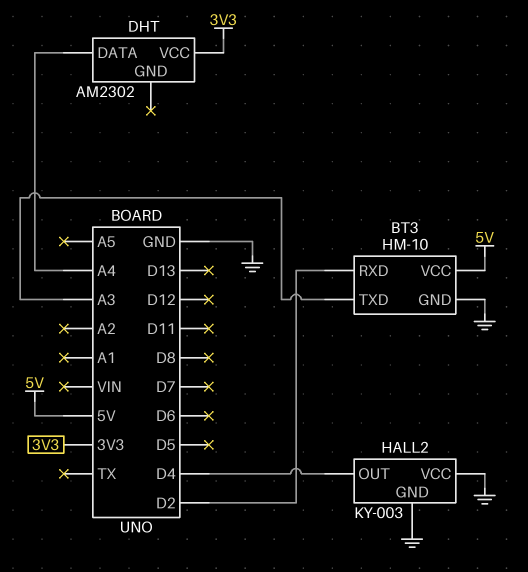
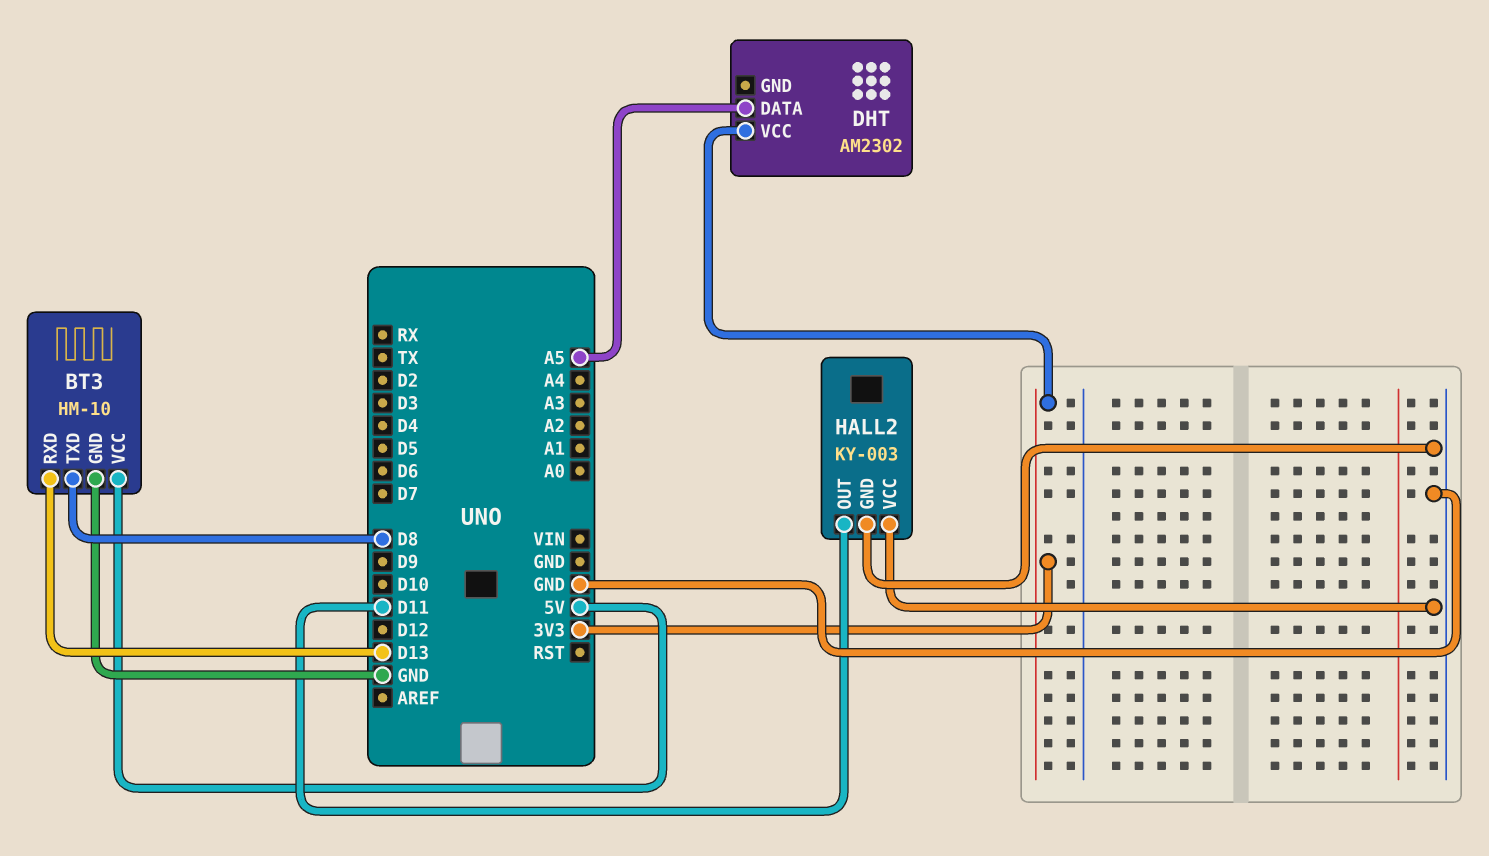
BT3 pin RXD: D2 -> D13
BT3 pin TXD: A3 -> D8
DHT pin DATA: A4 -> A5
HALL2 pin OUT: D4 -> D11

